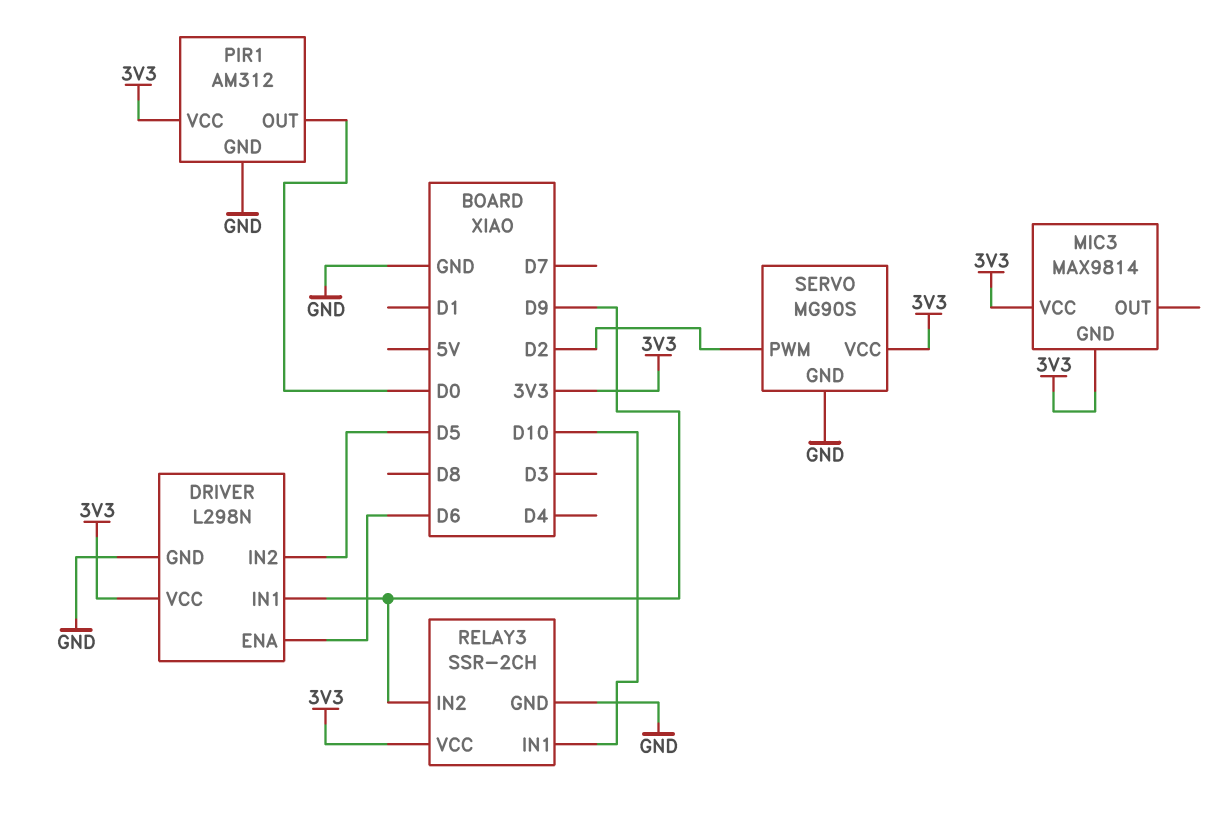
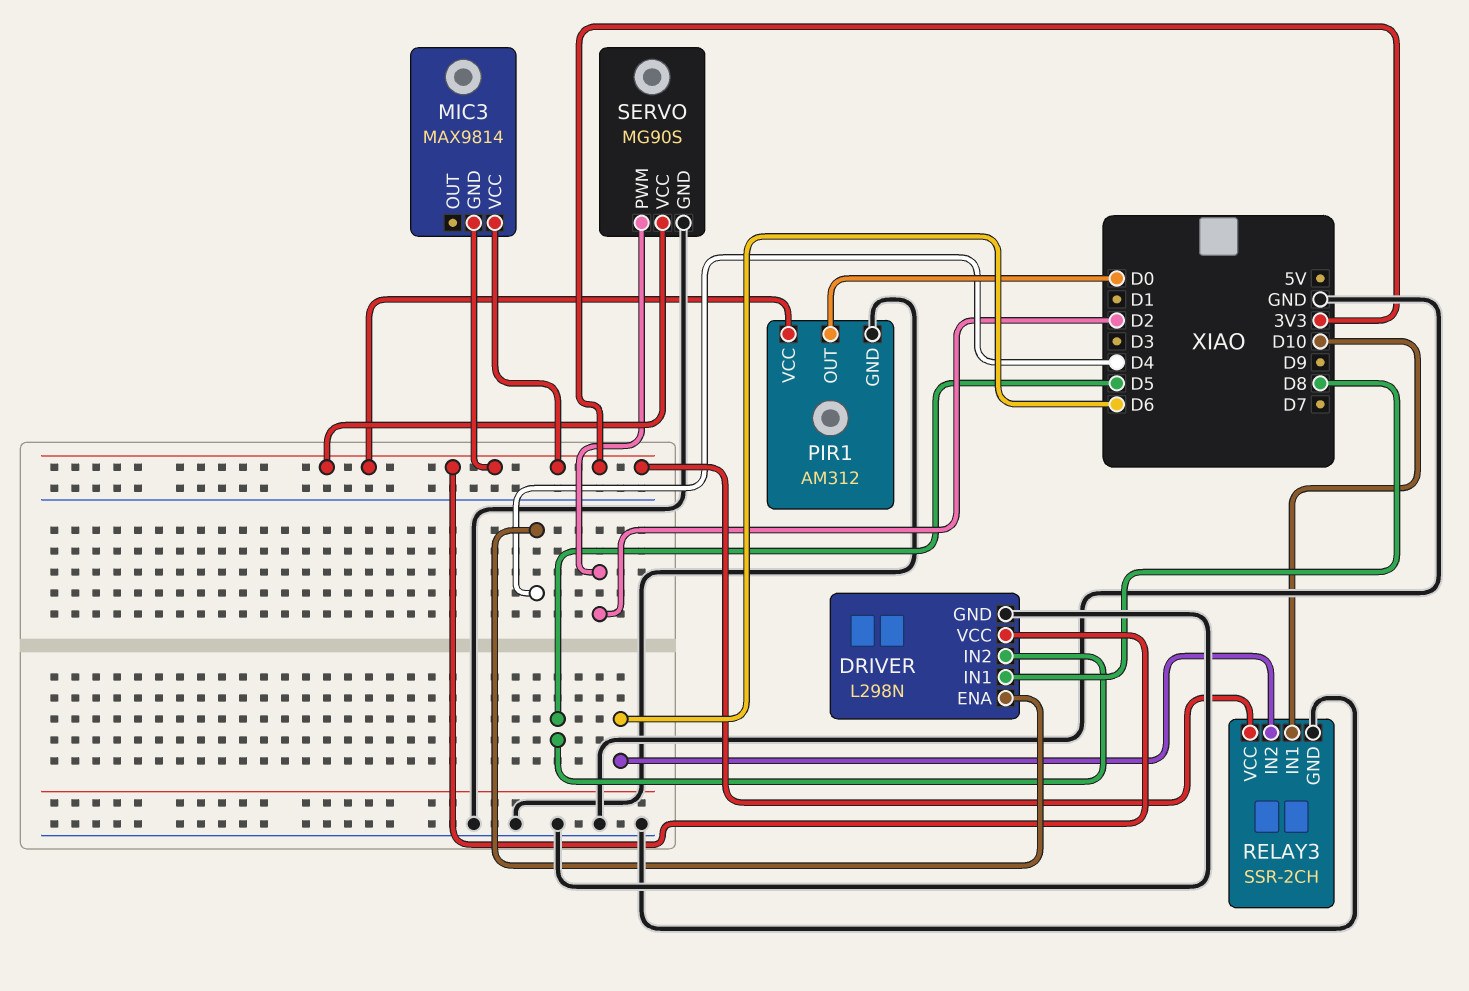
DRIVER pin ENA: D6 -> D4
DRIVER pin IN1: D9 -> D8
RELAY3 pin IN2: D9 -> D6

